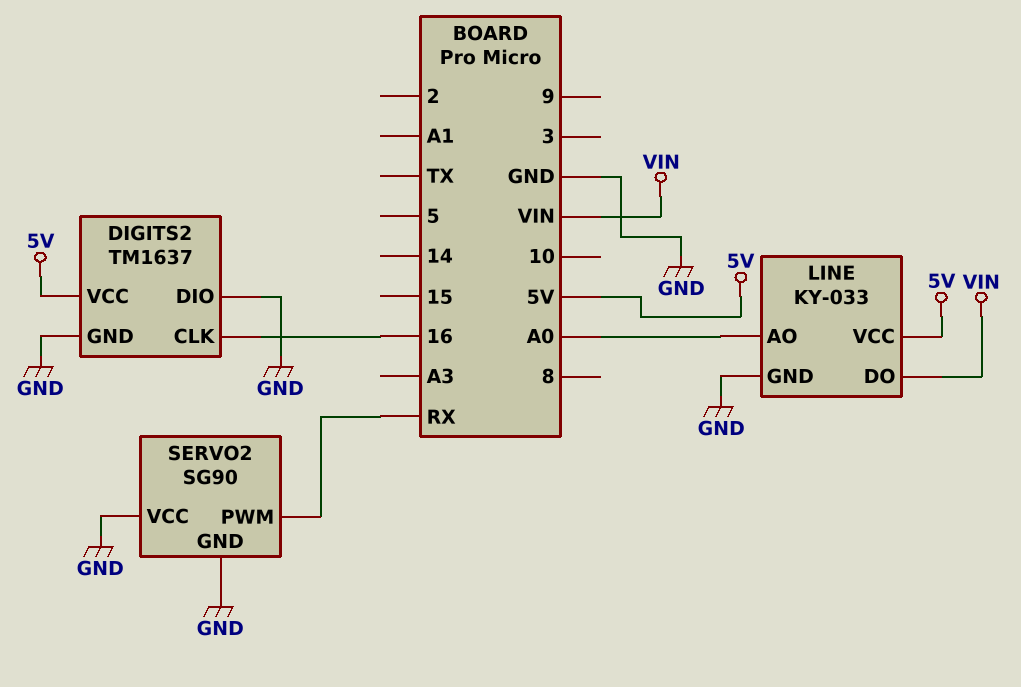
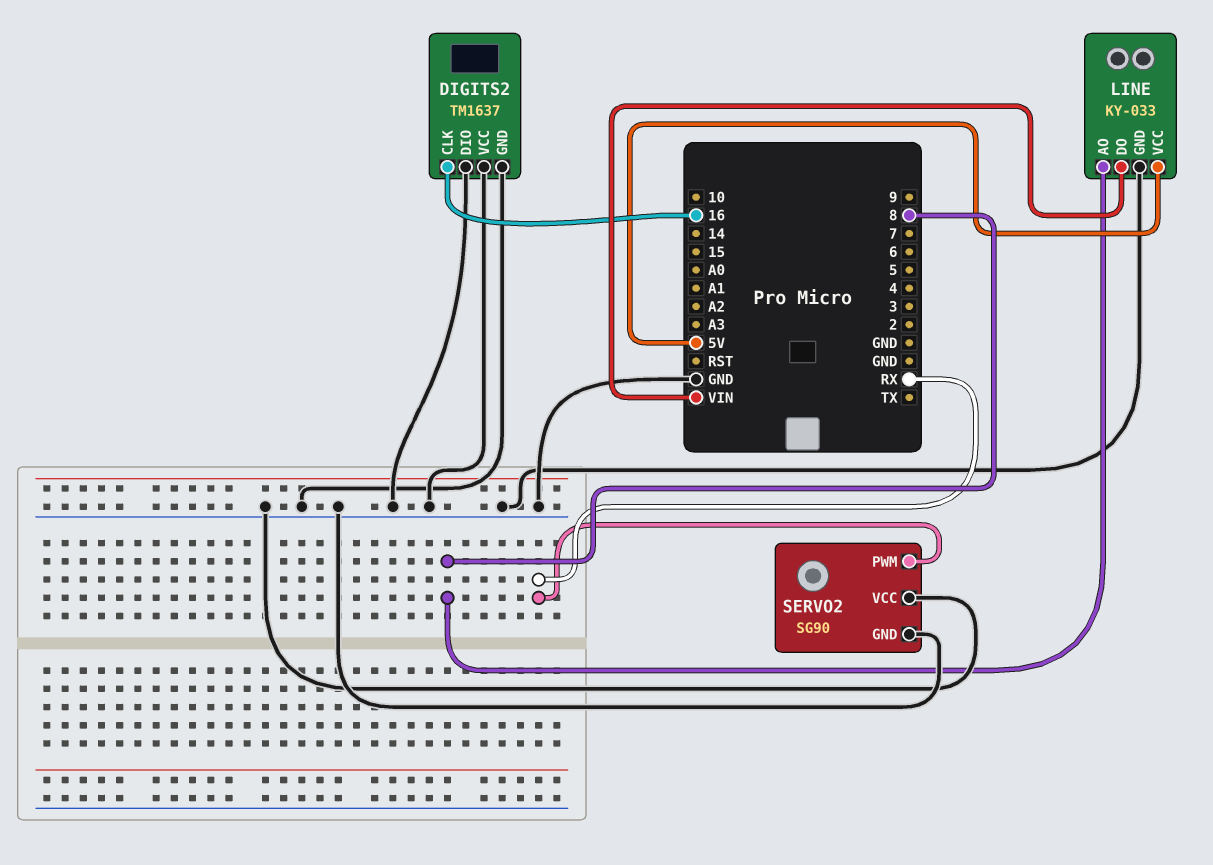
DIGITS2 pin VCC: 5V -> GND
LINE pin AO: A0 -> 8

